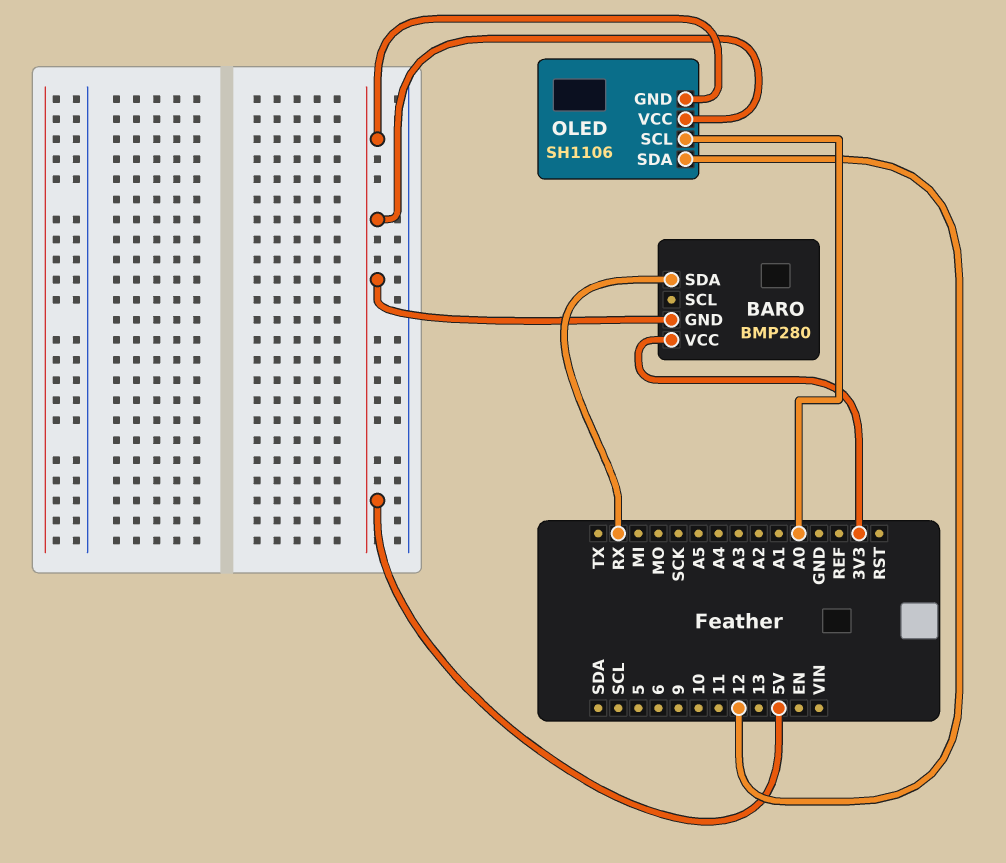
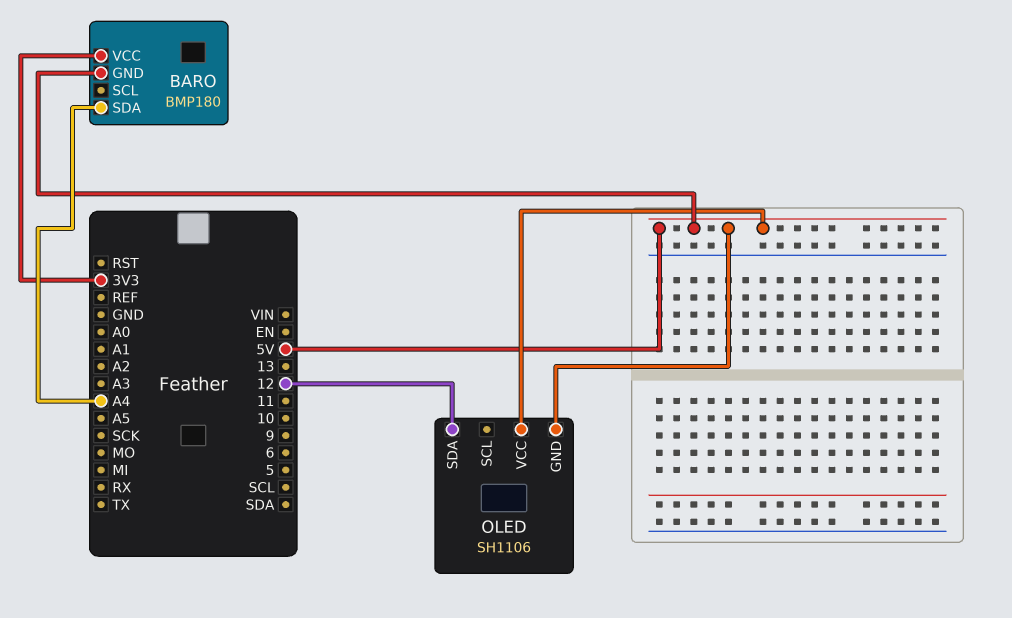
BARO: BMP280 -> BMP180
BARO pin SDA: RX -> A4
OLED pin SCL: A0 -> none

